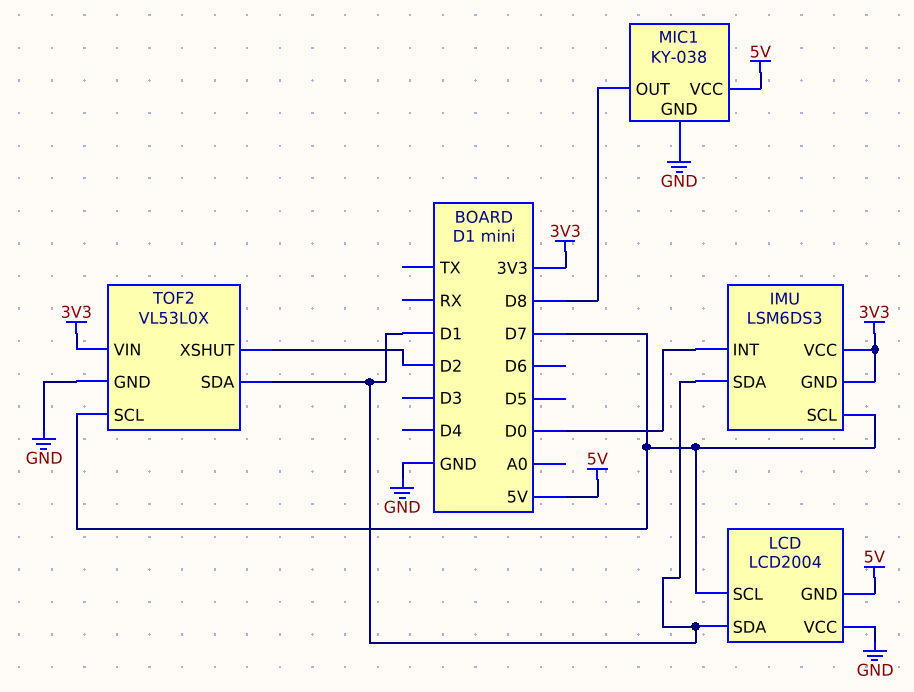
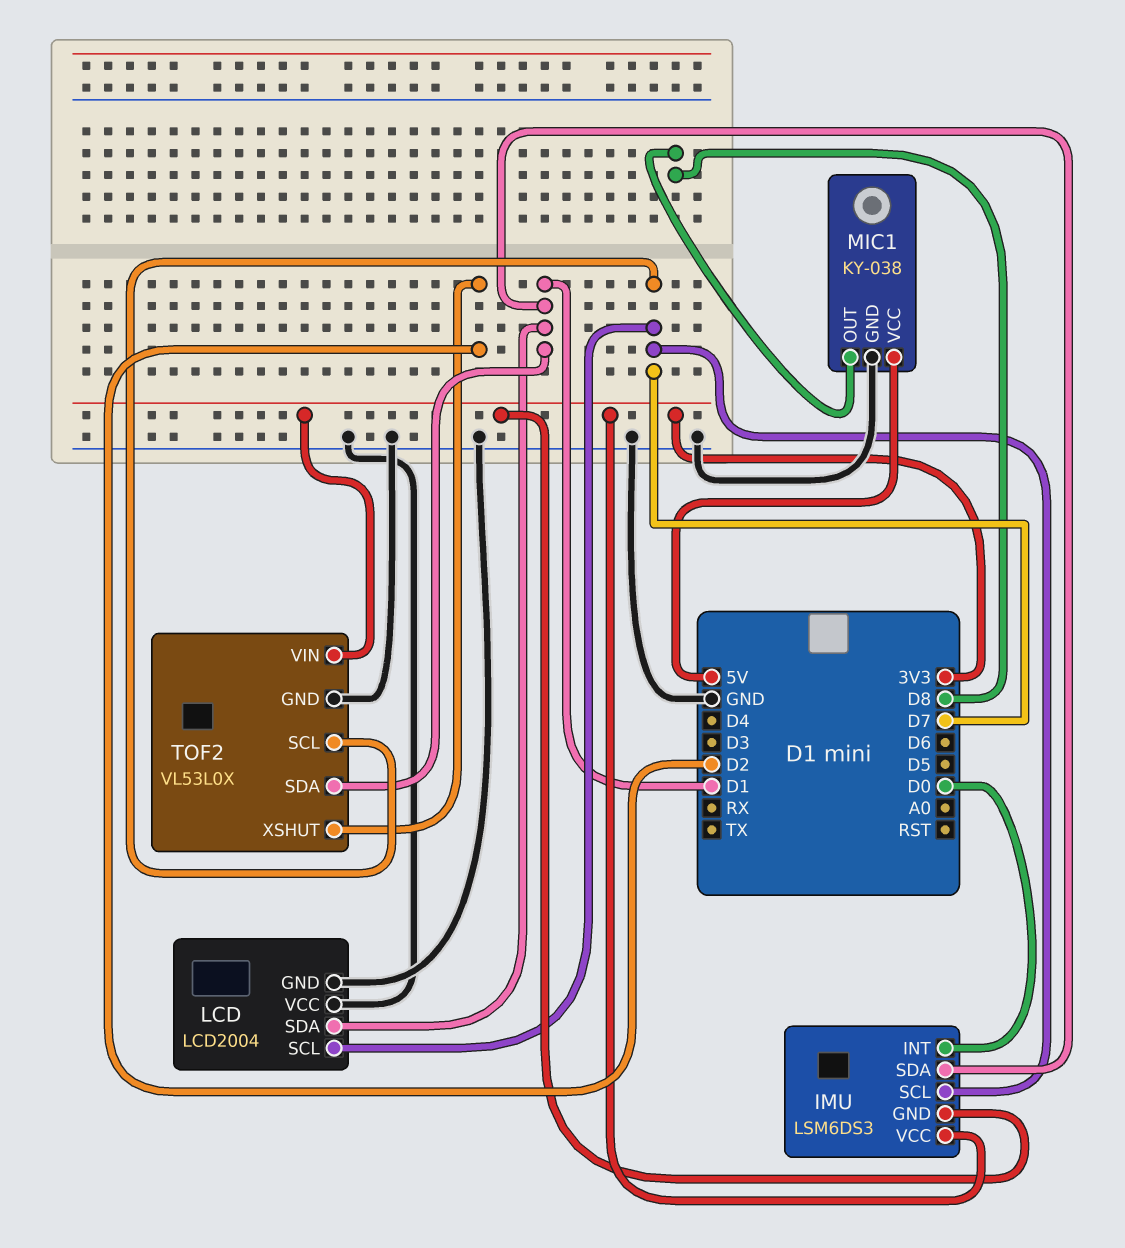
LCD pin GND: 5V -> GND

